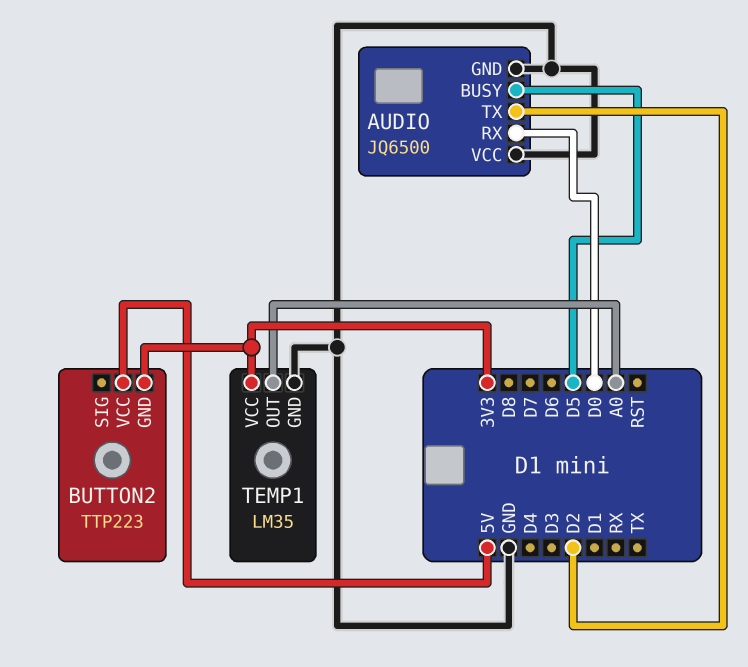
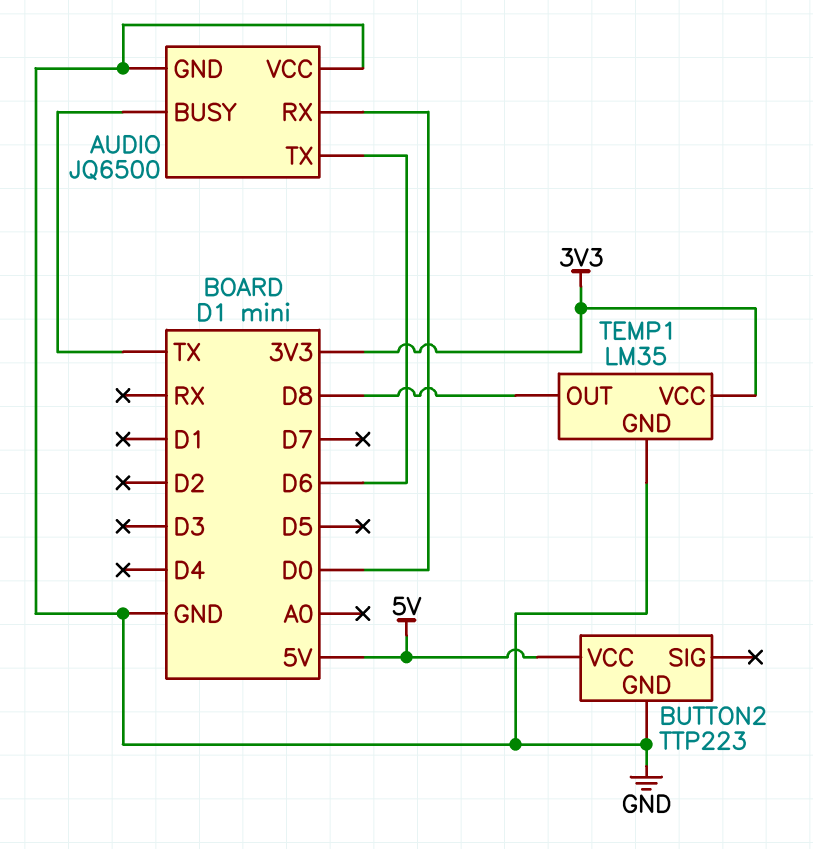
AUDIO pin BUSY: D5 -> TX
AUDIO pin TX: D2 -> D6
BUTTON2 pin GND: 3V3 -> GND
TEMP1 pin OUT: A0 -> D8

